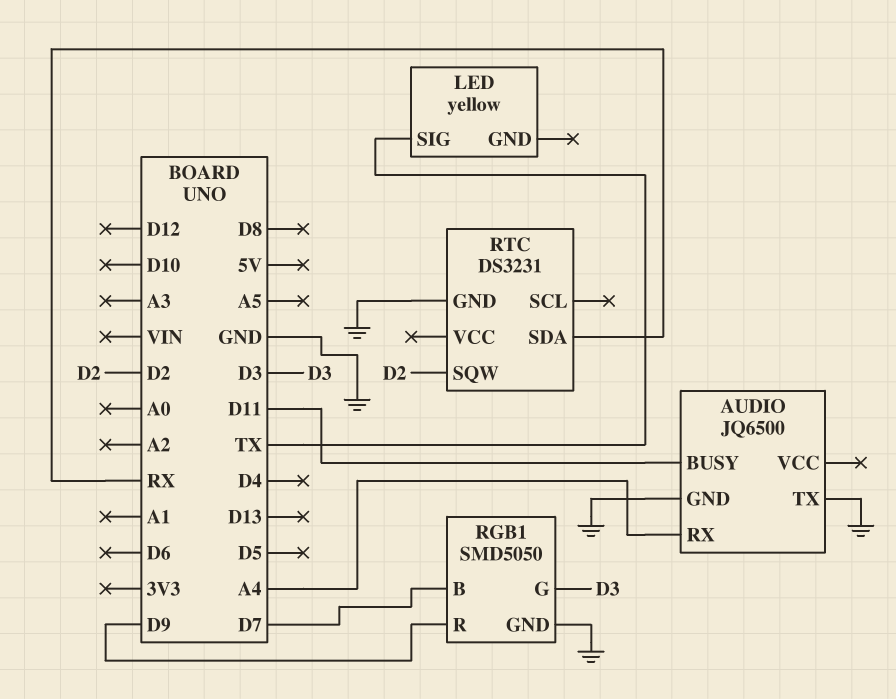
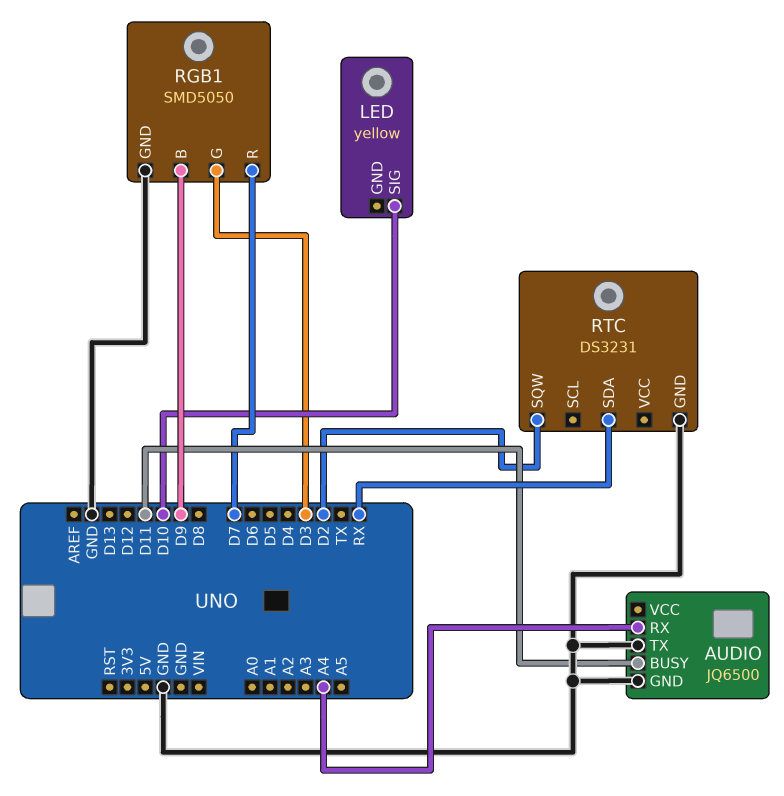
LED pin SIG: TX -> D10
RGB1 pin B: D7 -> D9
RGB1 pin R: D9 -> D7

